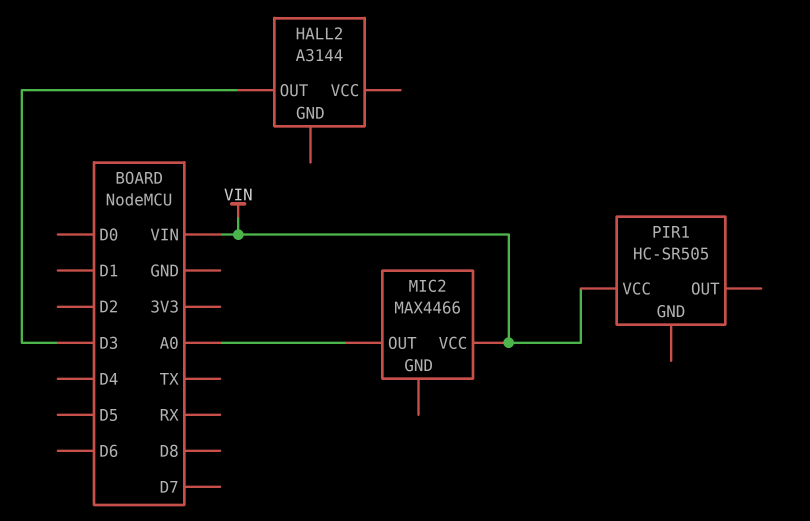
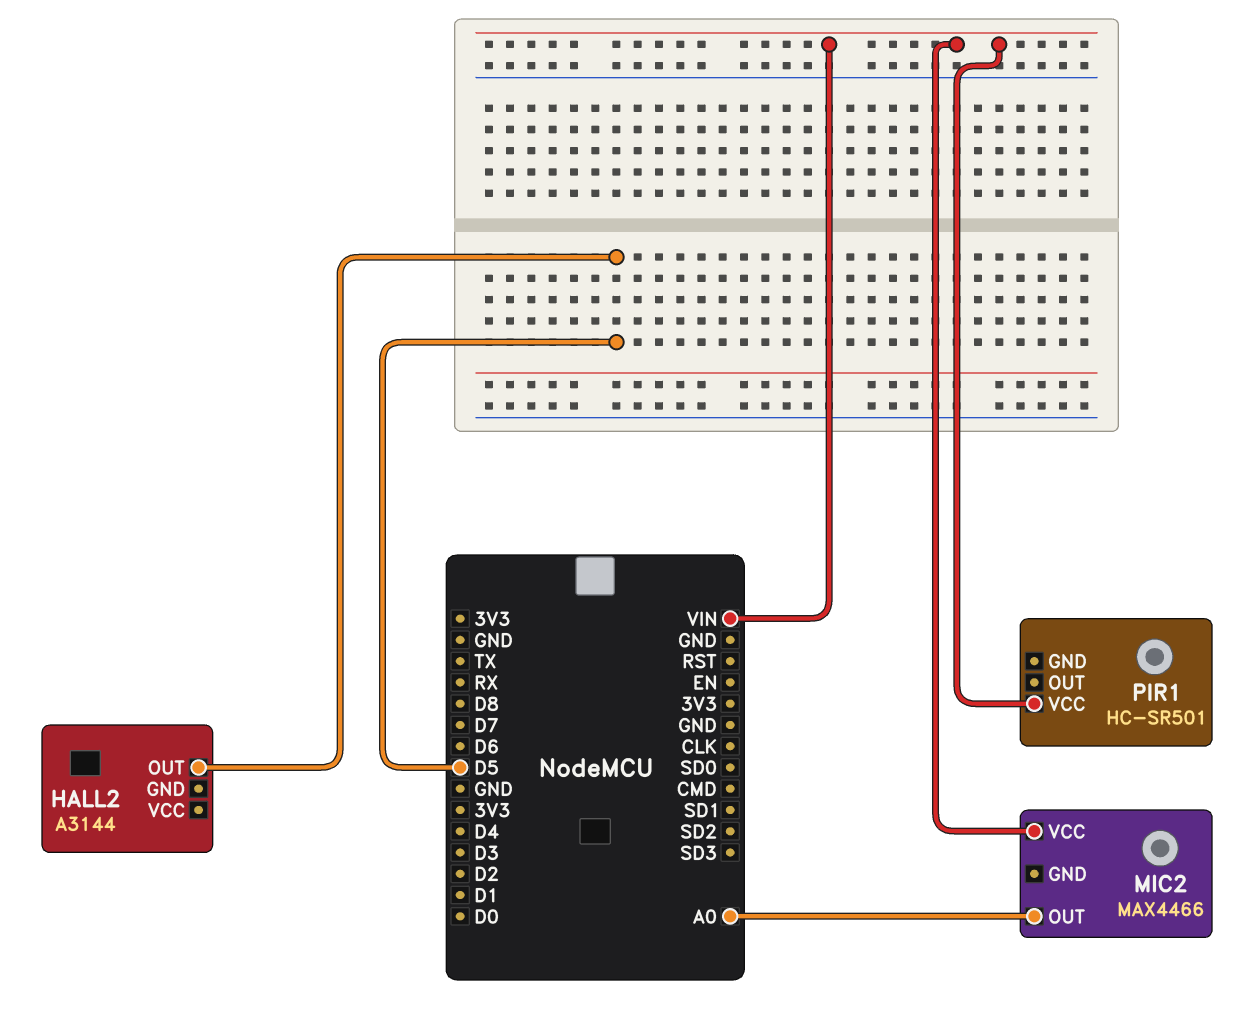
HALL2 pin OUT: D3 -> D5
PIR1: HC-SR505 -> HC-SR501

